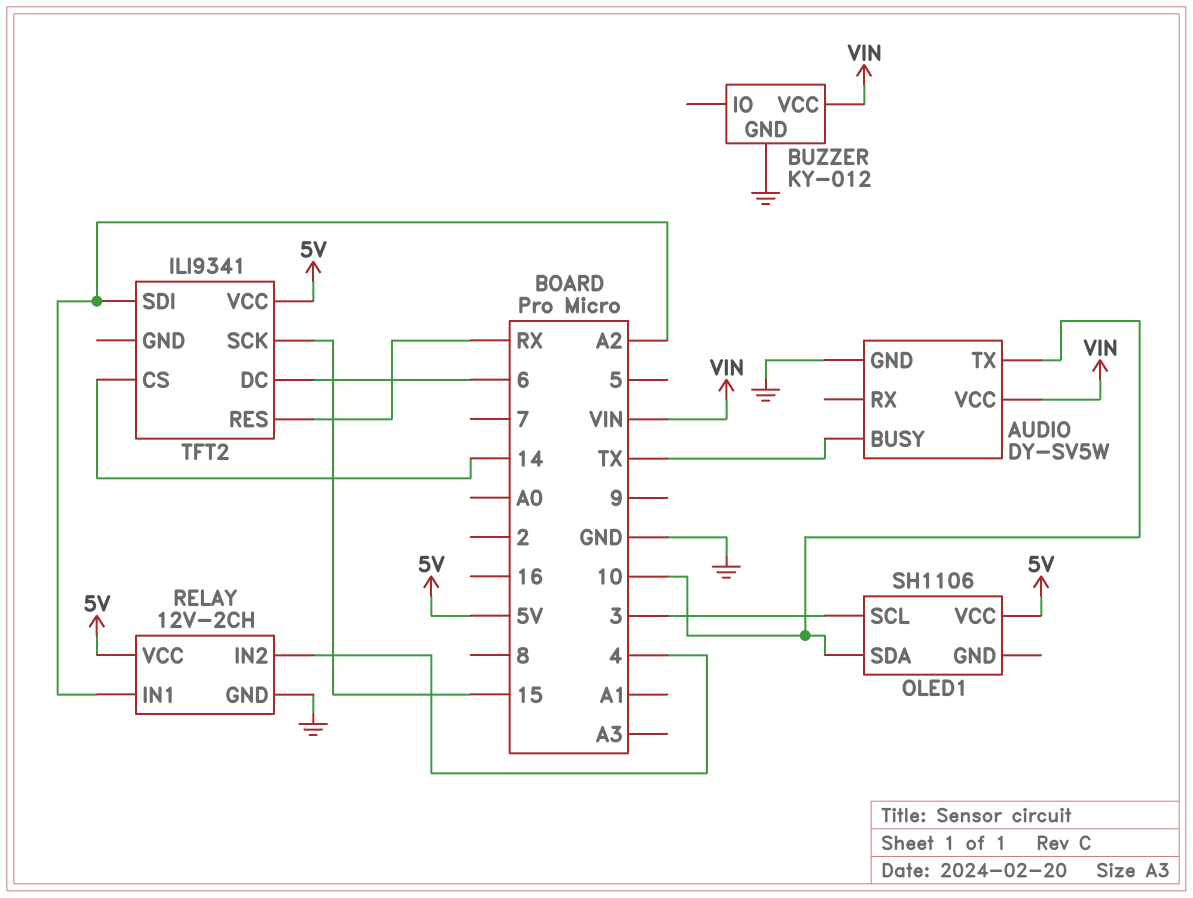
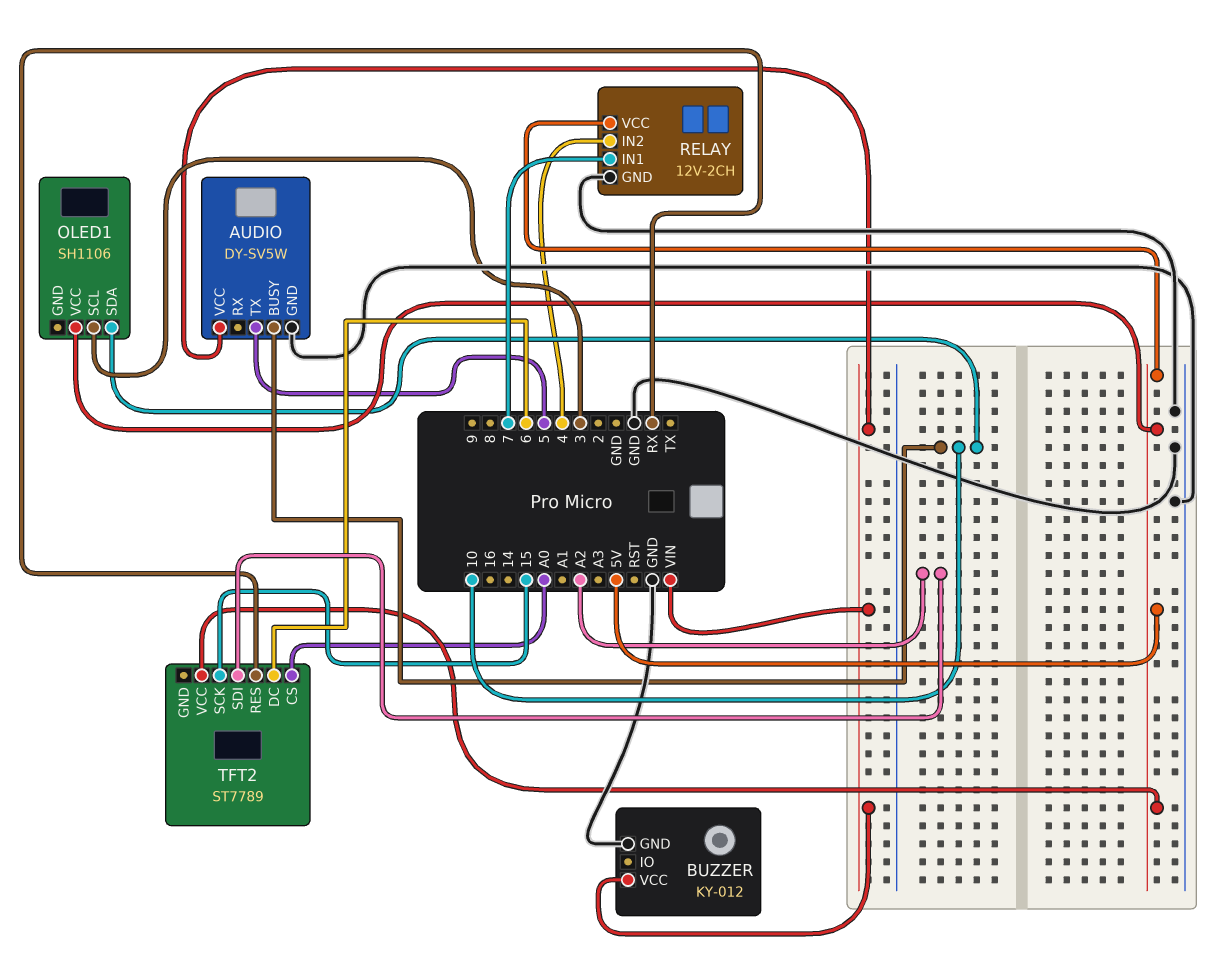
AUDIO pin BUSY: TX -> 10
AUDIO pin TX: 10 -> 5
RELAY pin IN1: A2 -> 7
TFT2: ILI9341 -> ST7789
TFT2 pin CS: 14 -> A0

